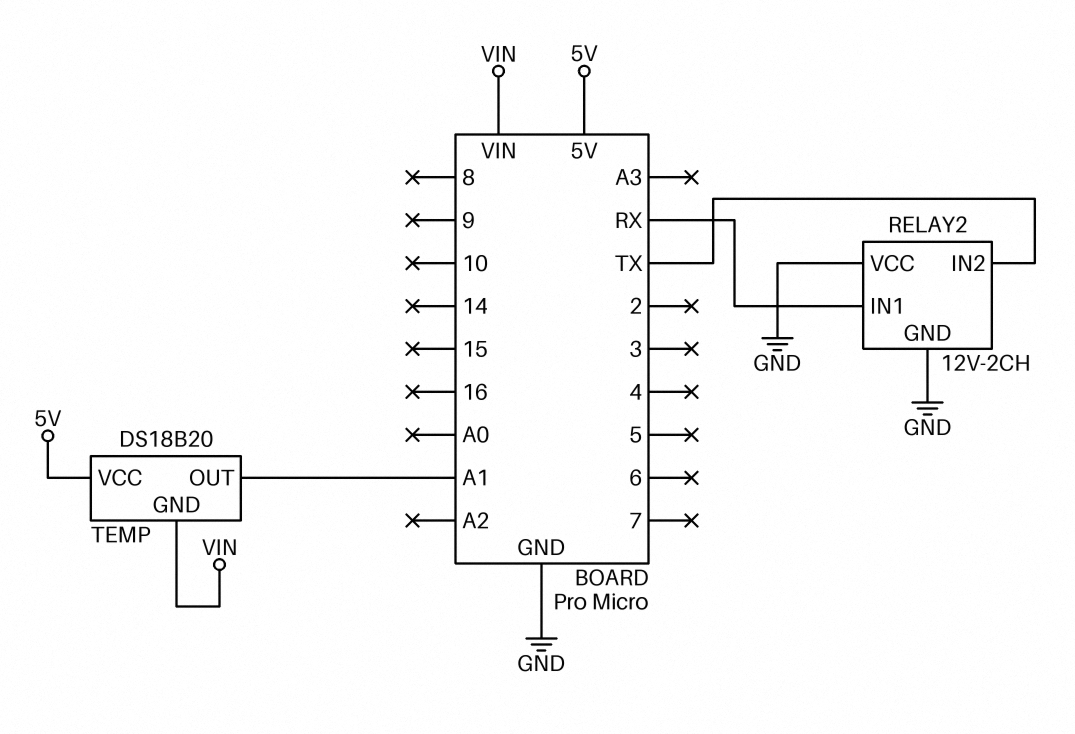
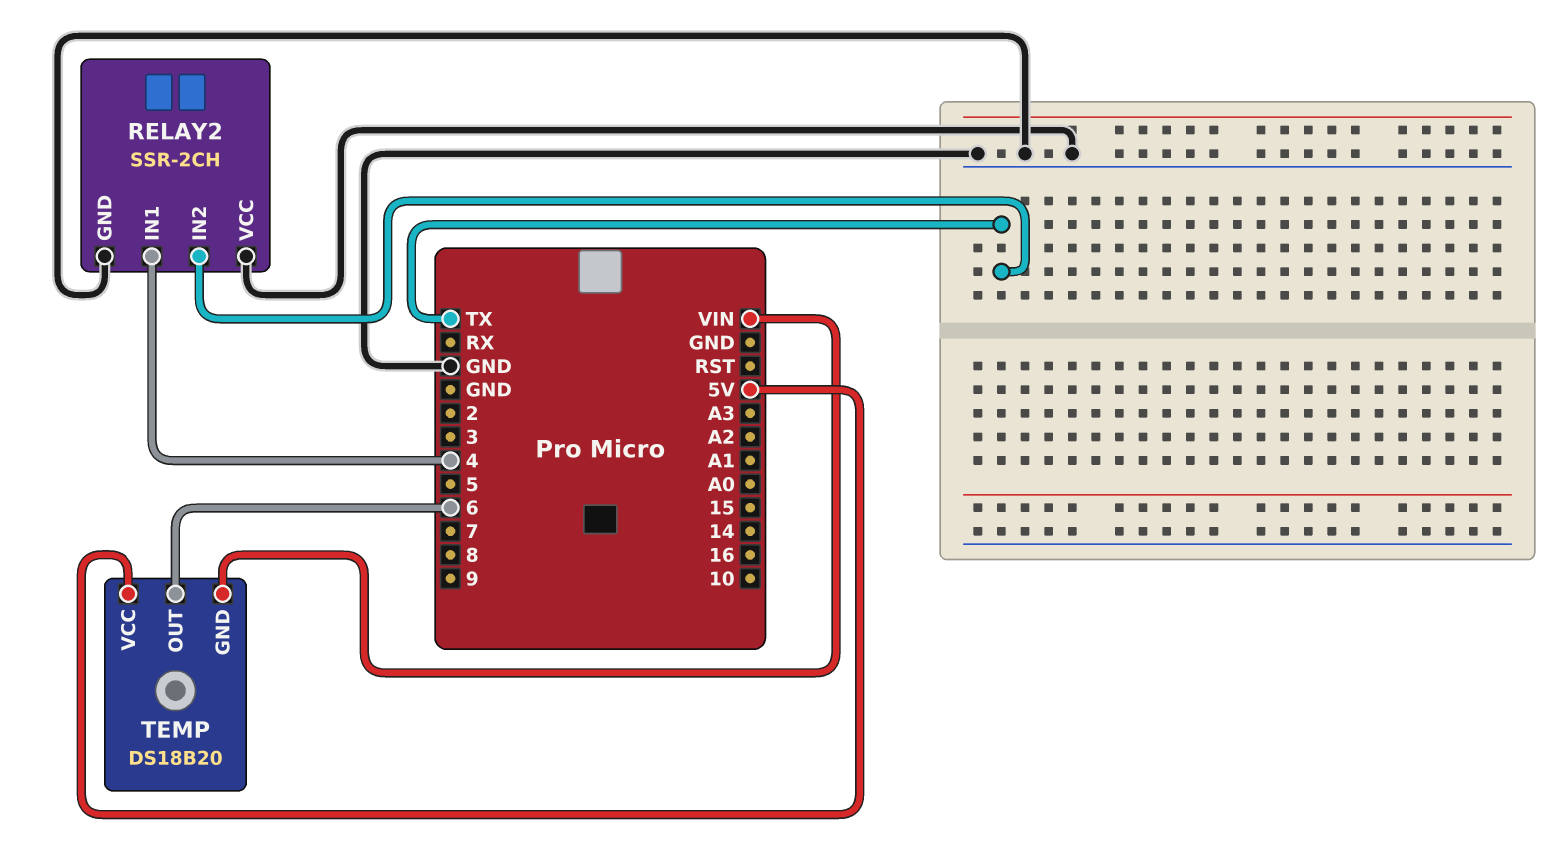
RELAY2: 12V-2CH -> SSR-2CH
RELAY2 pin IN1: RX -> 4
TEMP pin OUT: A1 -> 6

